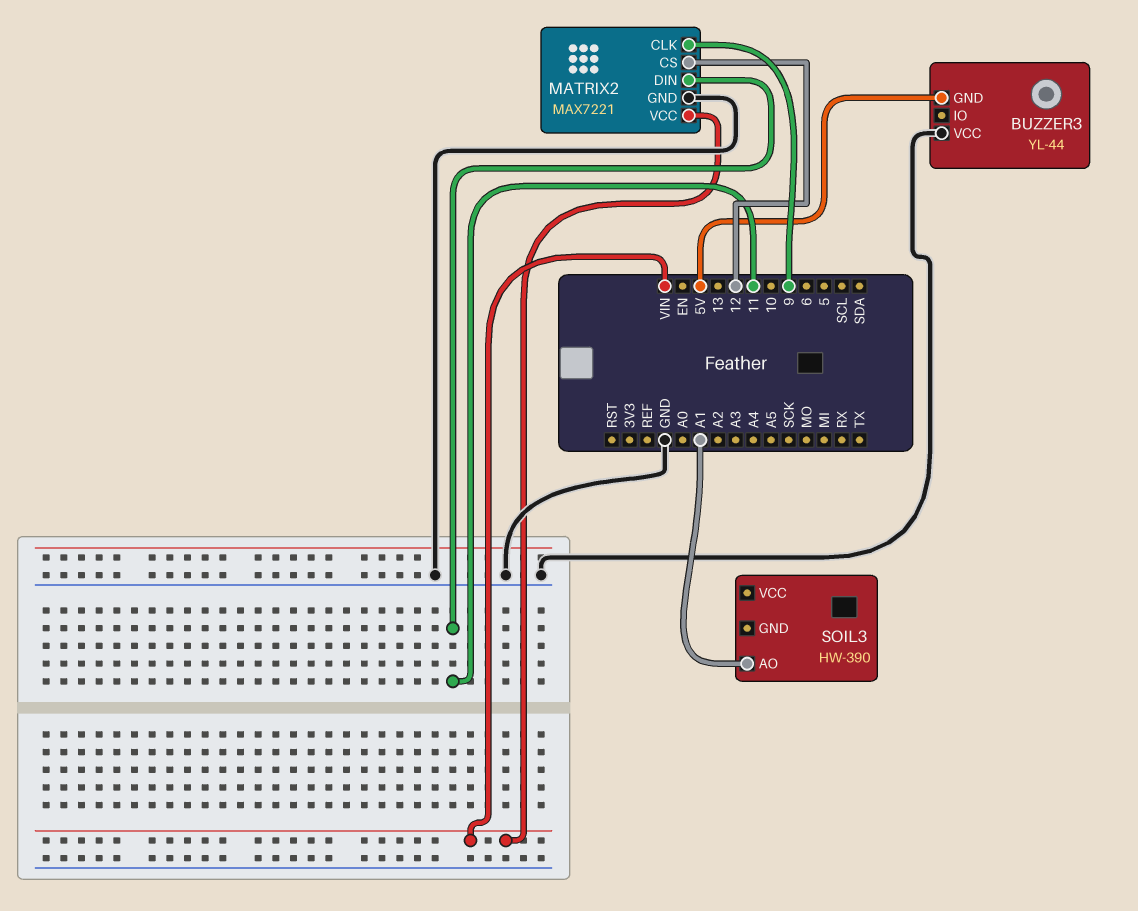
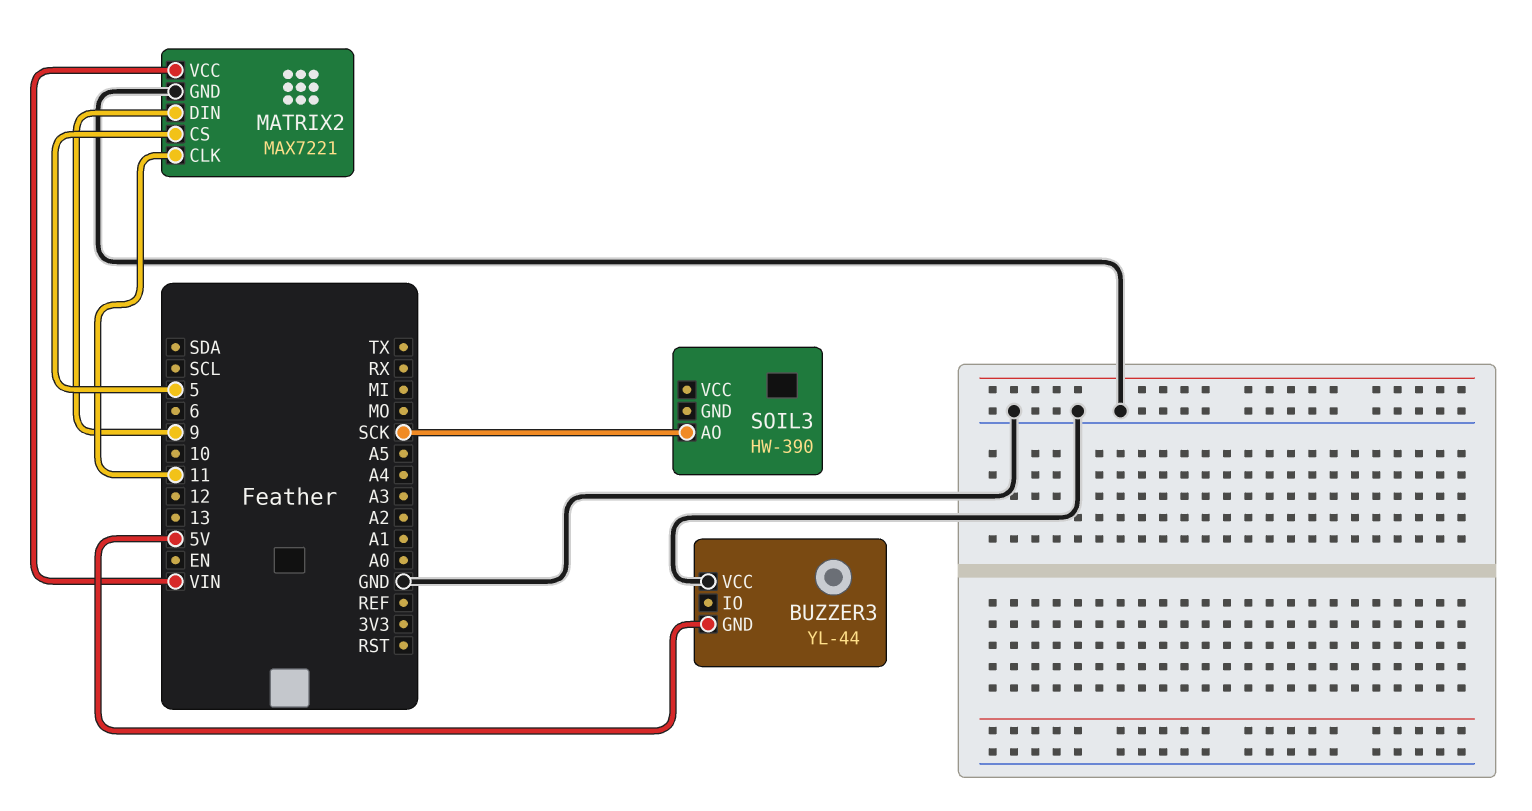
MATRIX2 pin CLK: 9 -> 11
MATRIX2 pin CS: 12 -> 5
MATRIX2 pin DIN: 11 -> 9
SOIL3 pin AO: A1 -> SCK

